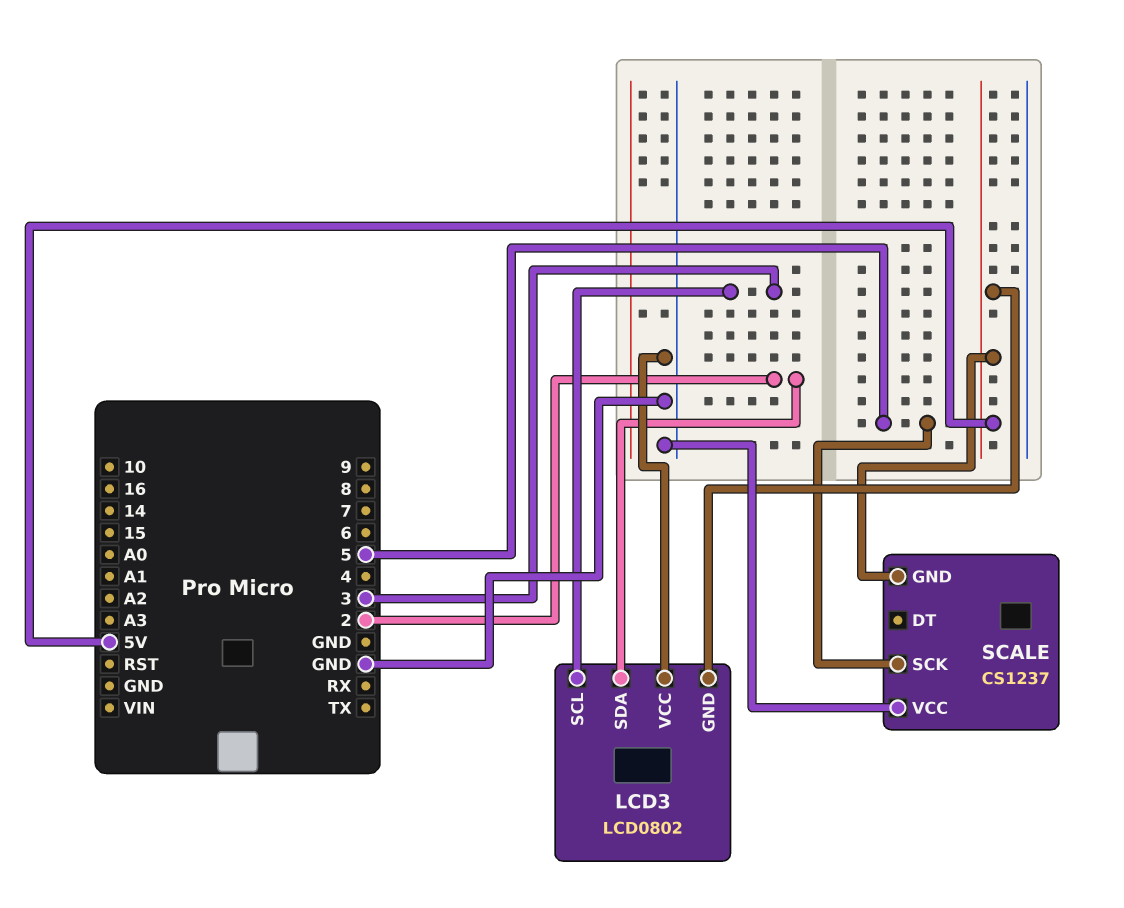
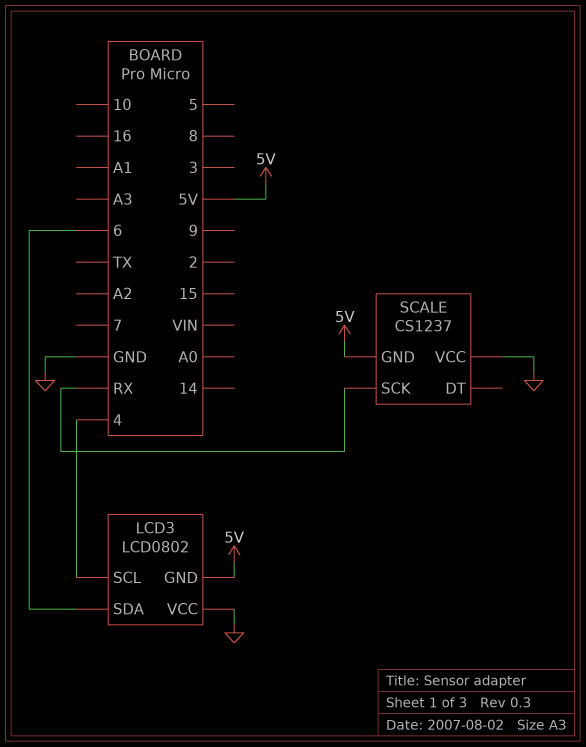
LCD3 pin SCL: 3 -> 4
LCD3 pin SDA: 2 -> 6
SCALE pin SCK: 5 -> RX

